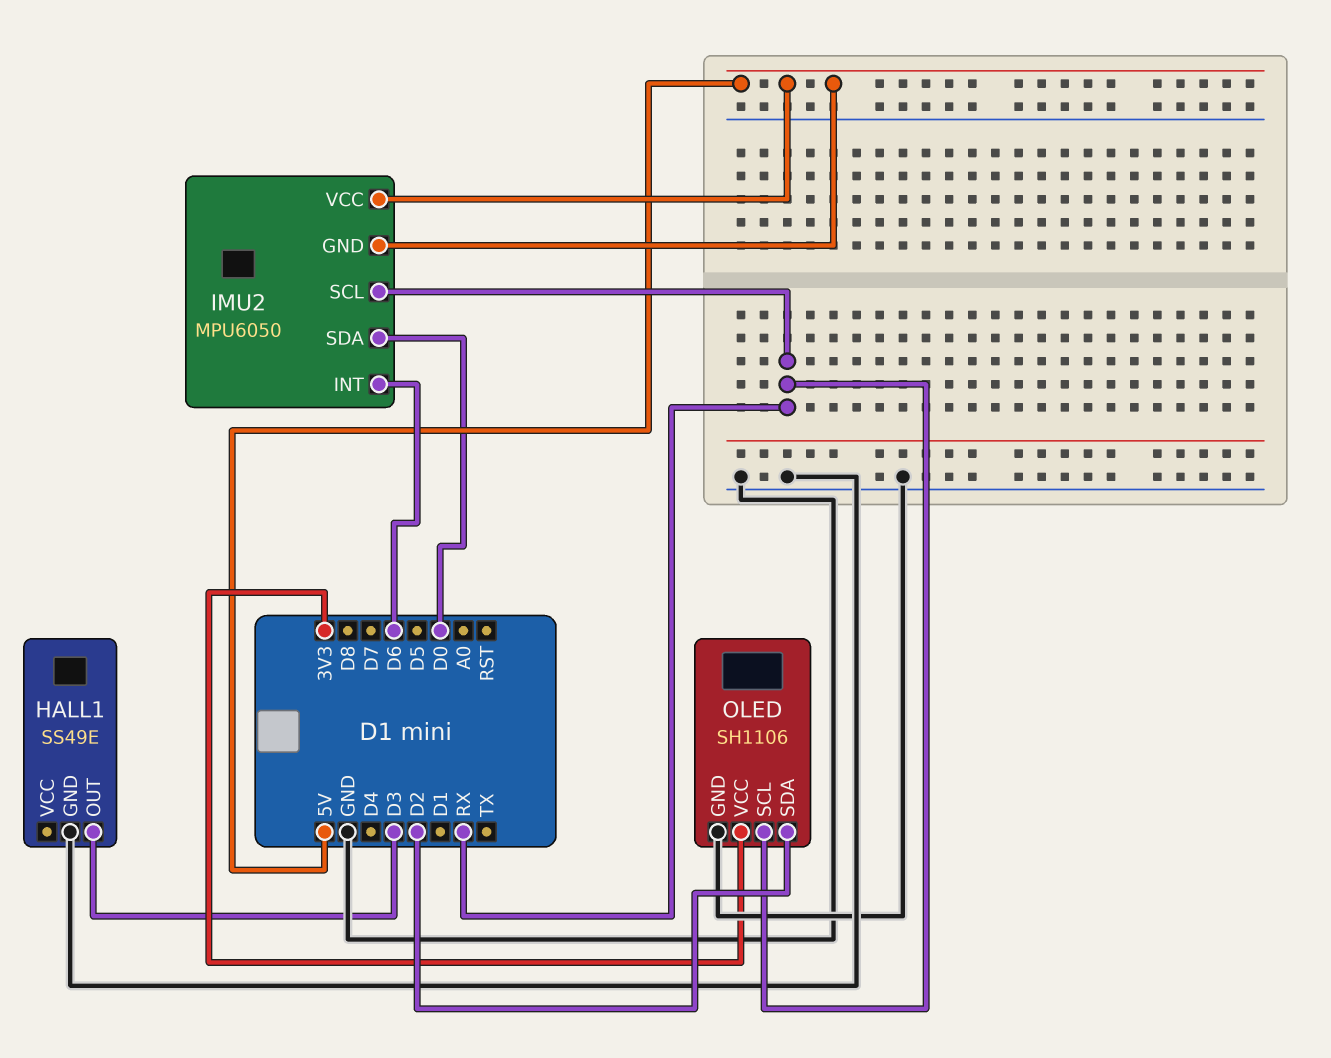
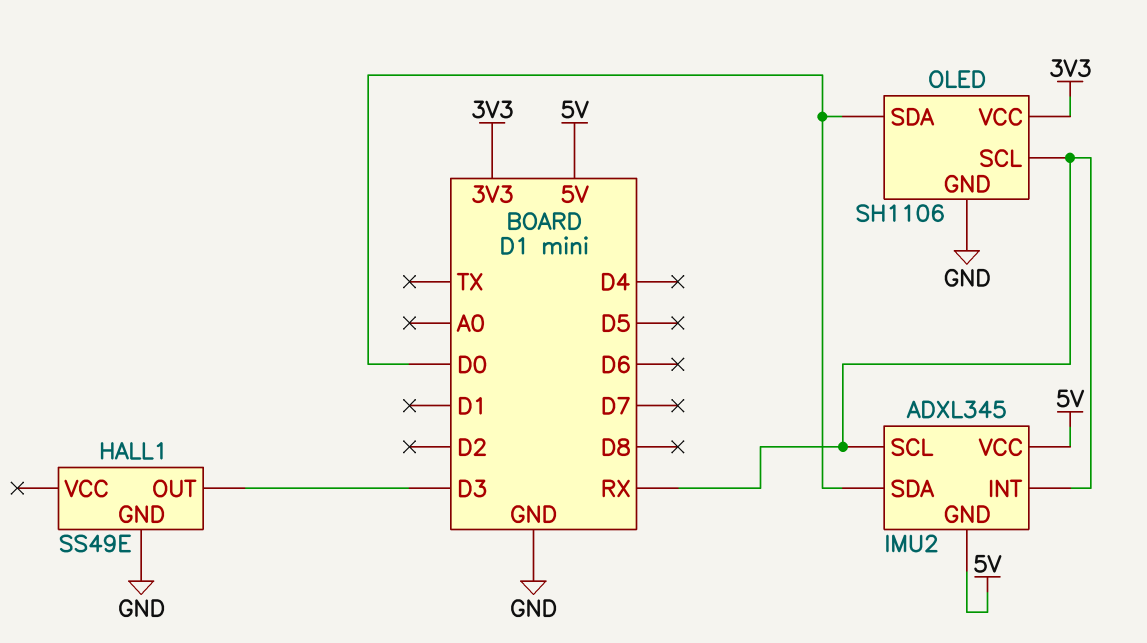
IMU2: MPU6050 -> ADXL345
IMU2 pin INT: D6 -> RX
OLED pin SDA: D2 -> D0

